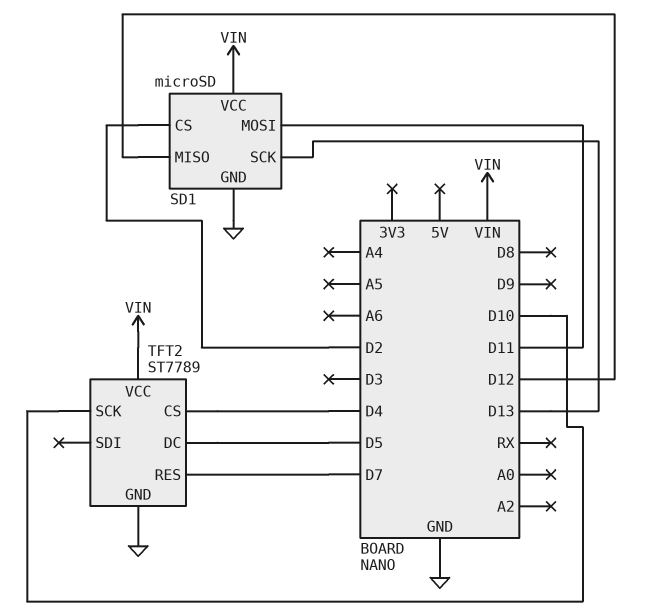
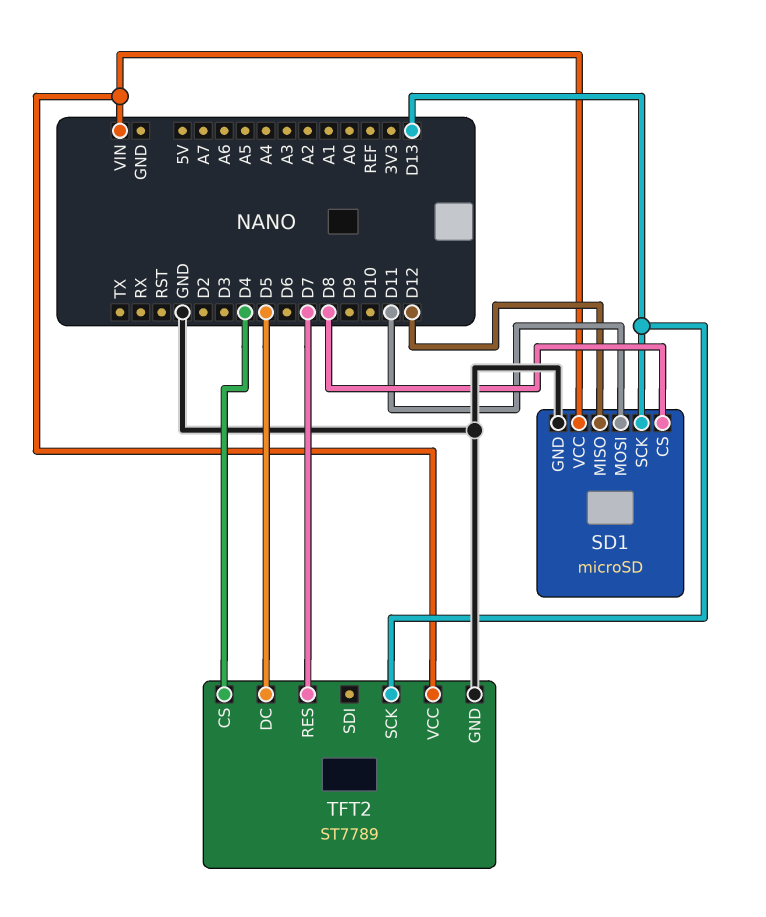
SD1 pin CS: D2 -> D8
TFT2 pin SCK: D10 -> D13

